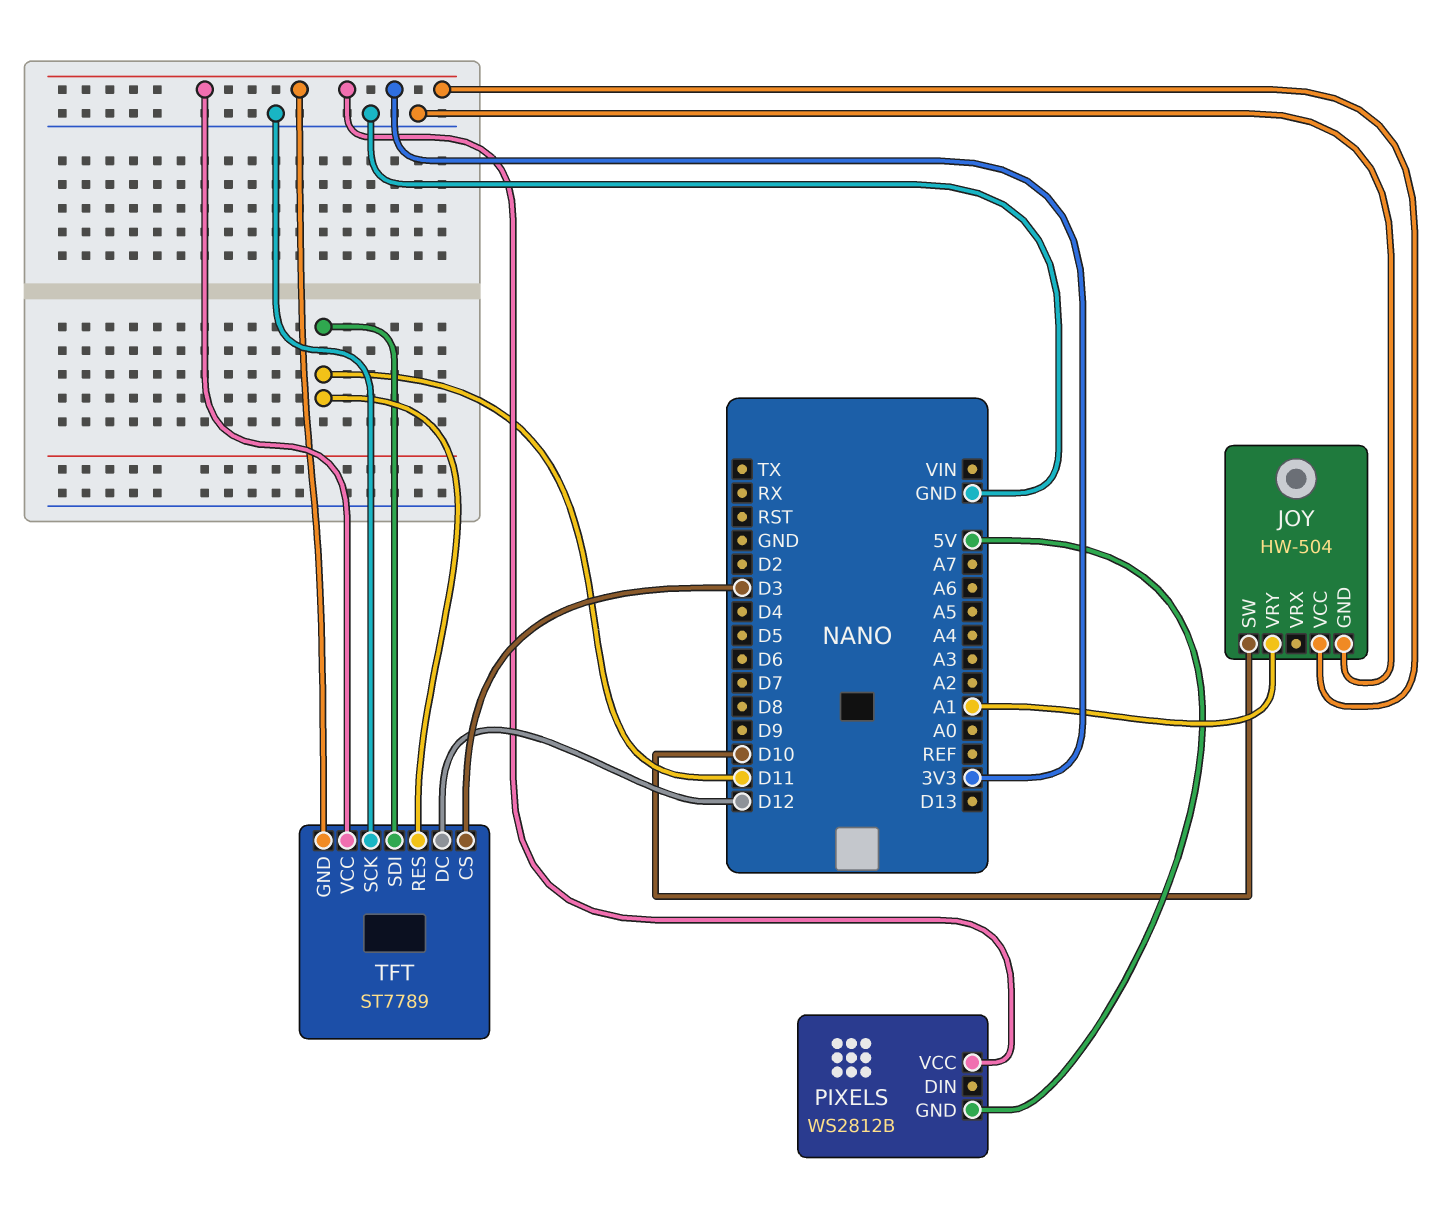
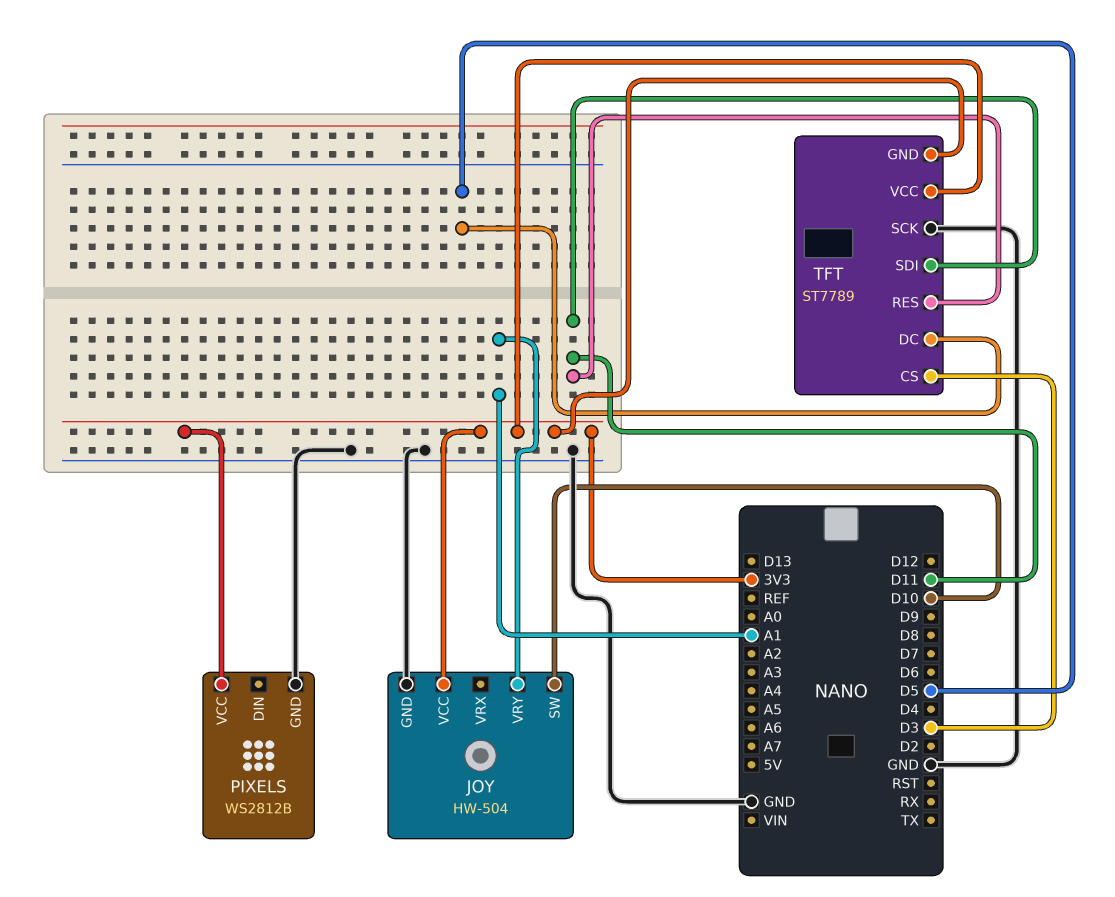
PIXELS pin GND: 5V -> GND
TFT pin DC: D12 -> D5

